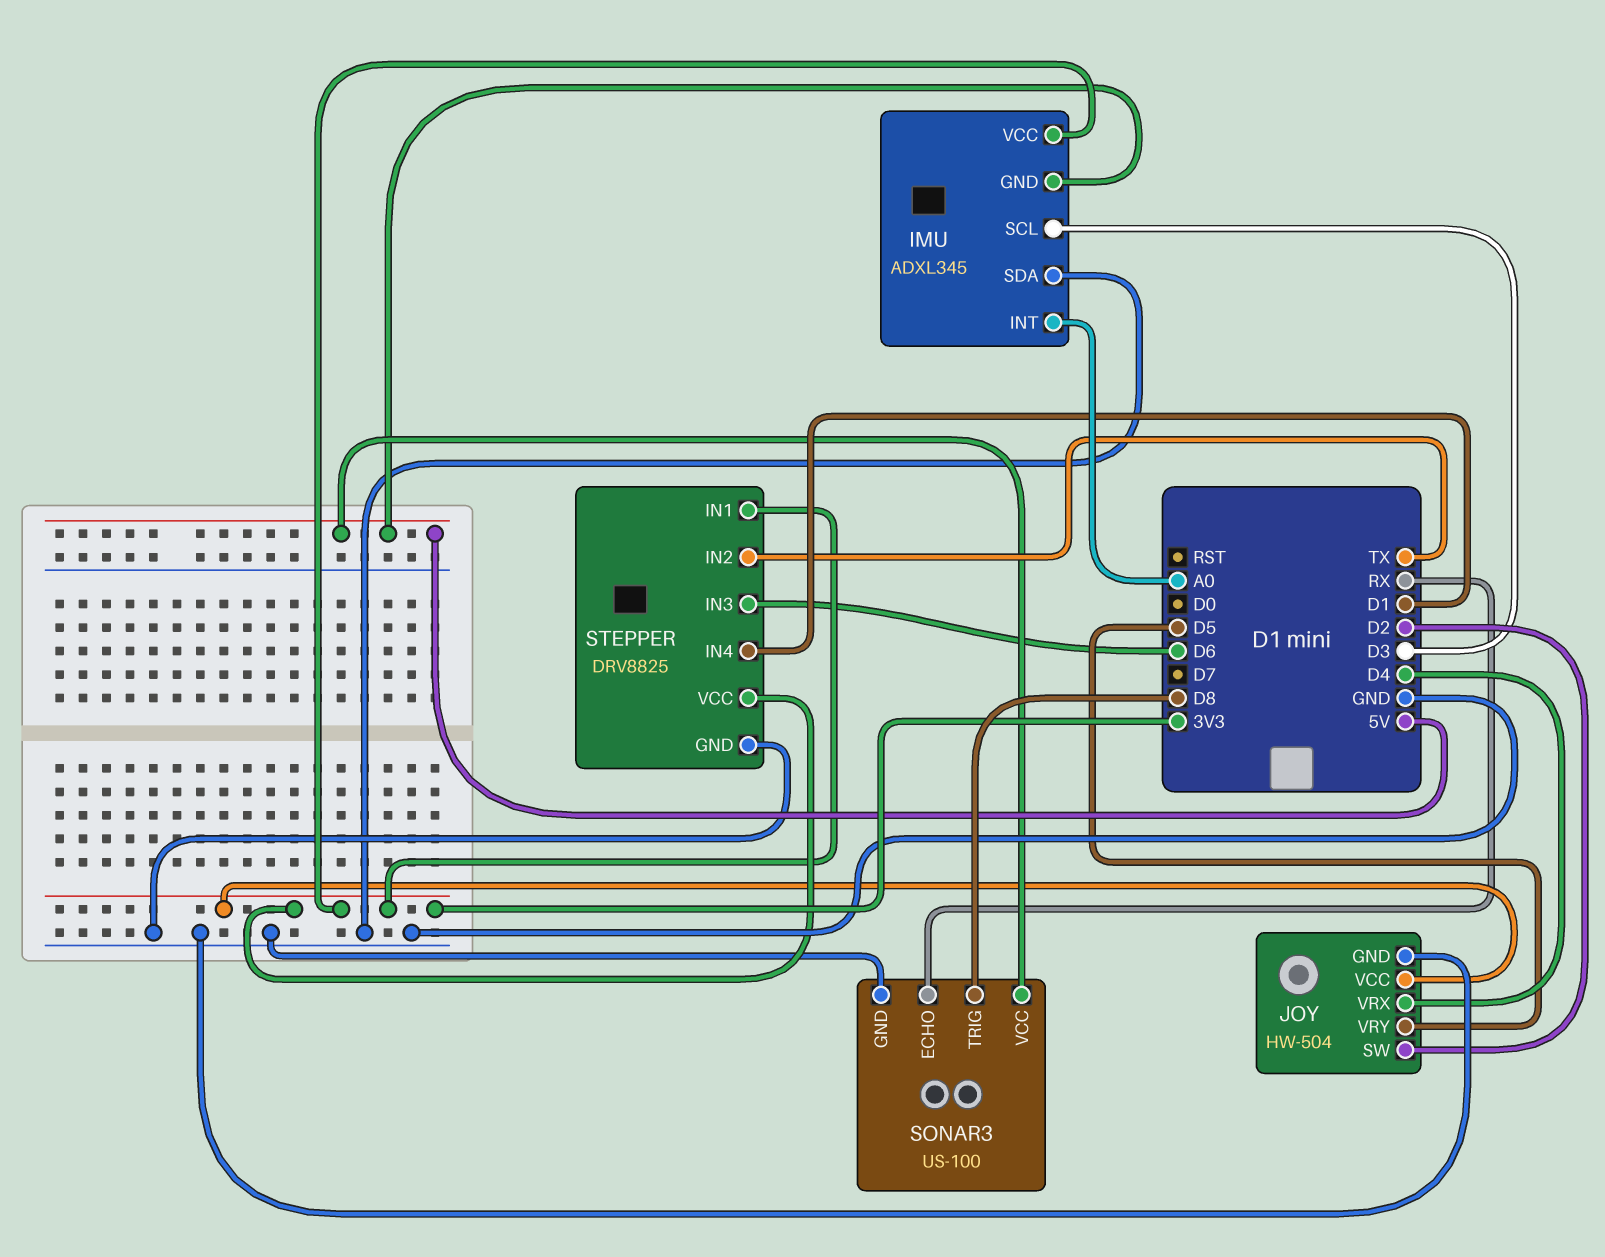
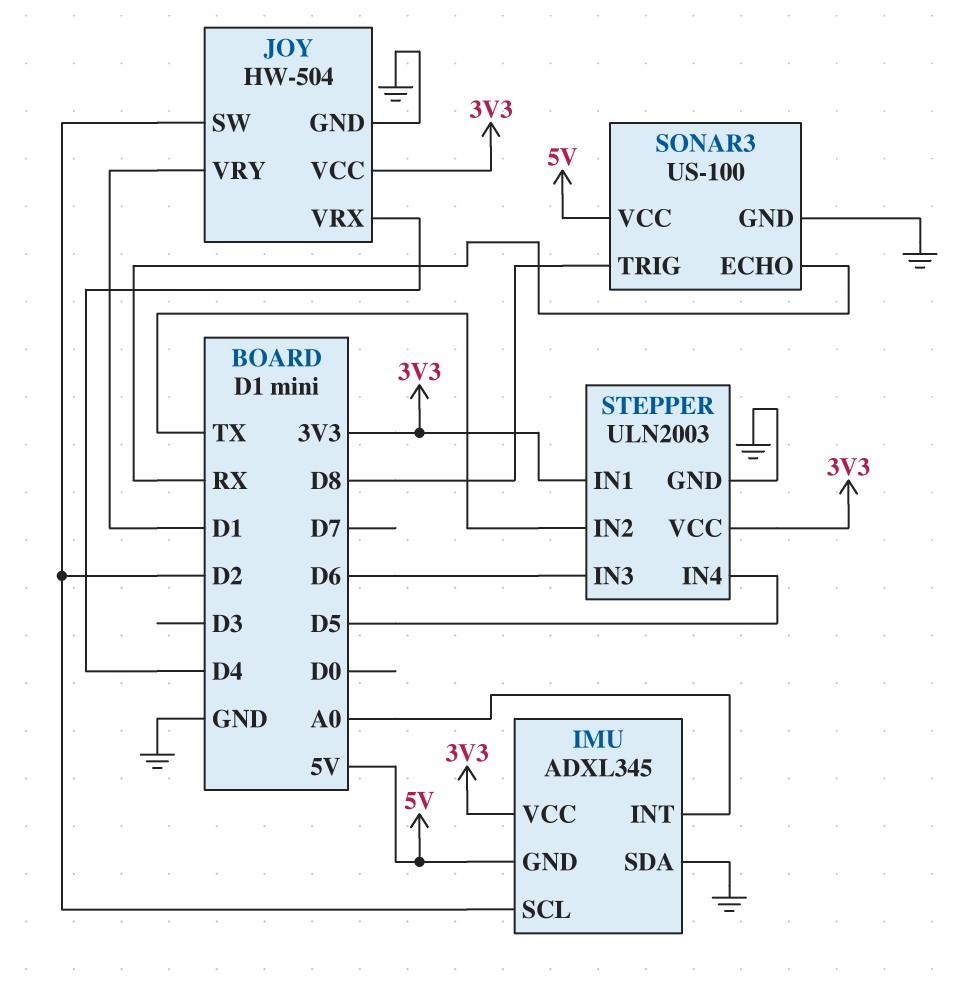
IMU pin SCL: D3 -> D2
JOY pin VRY: D5 -> D1
STEPPER: DRV8825 -> ULN2003
STEPPER pin IN4: D1 -> D5

